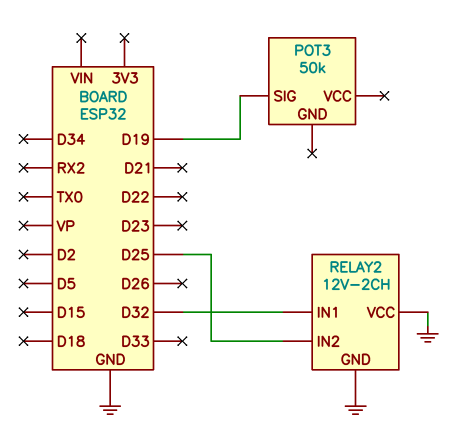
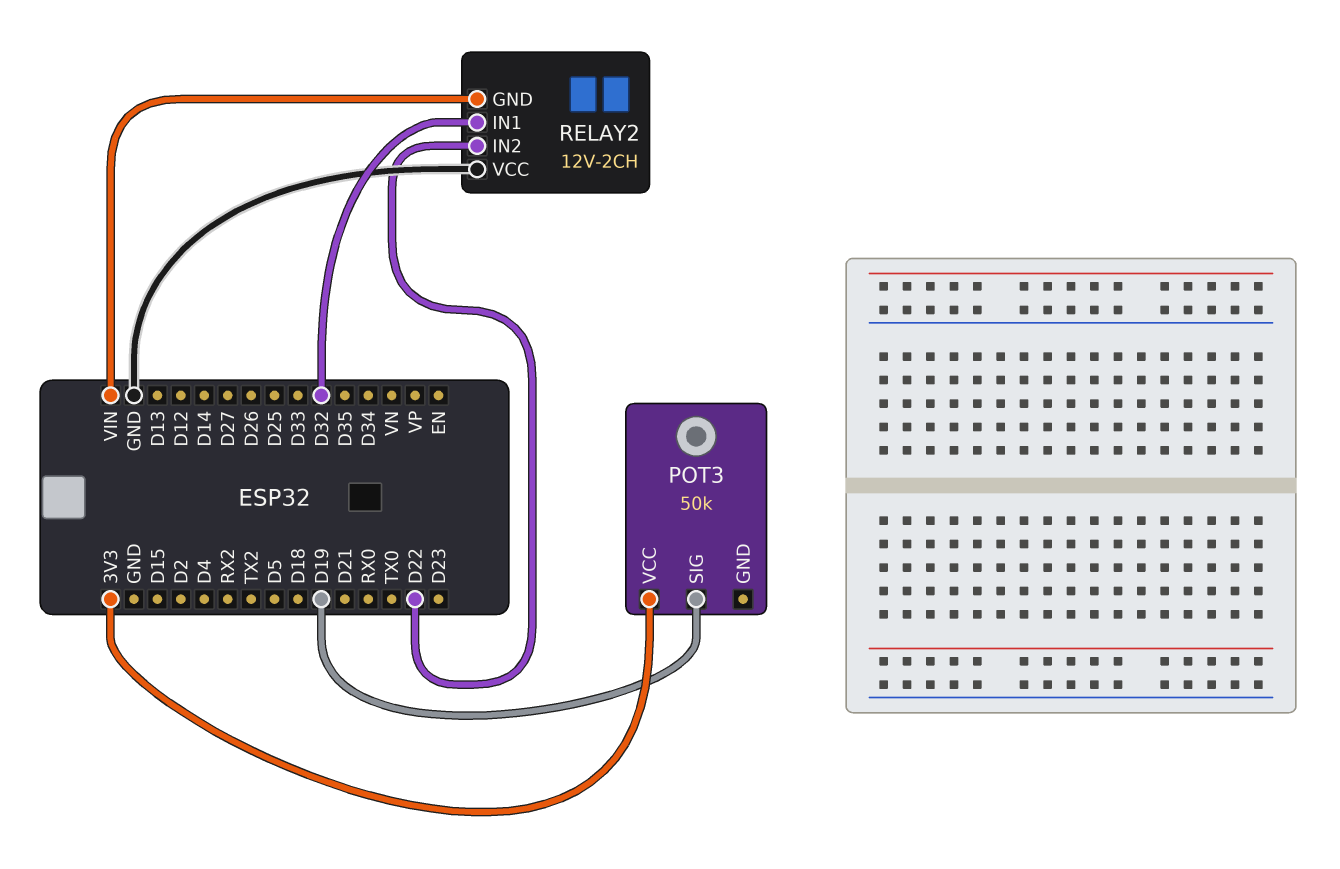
POT3 pin VCC: none -> 3V3
RELAY2 pin GND: GND -> VIN
RELAY2 pin IN2: D25 -> D22

